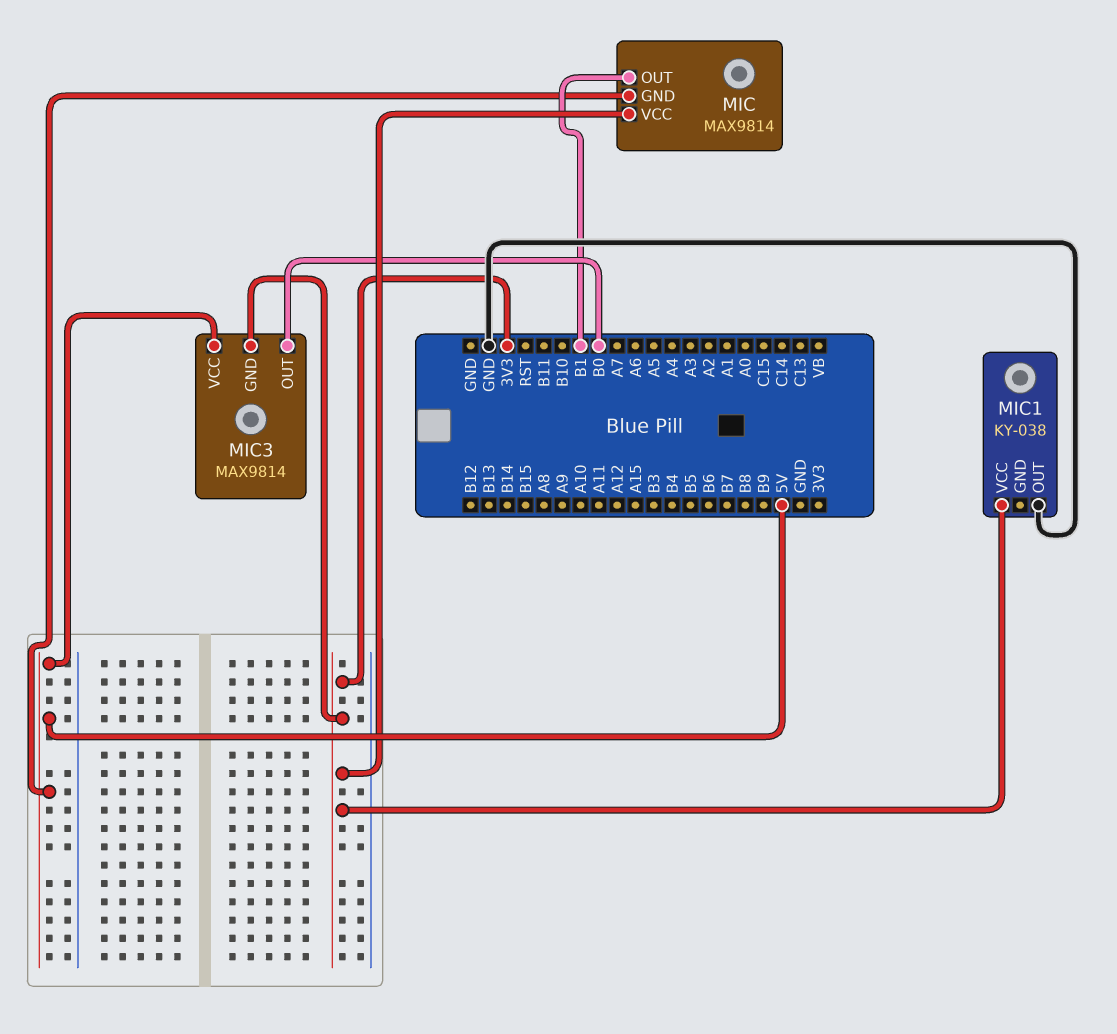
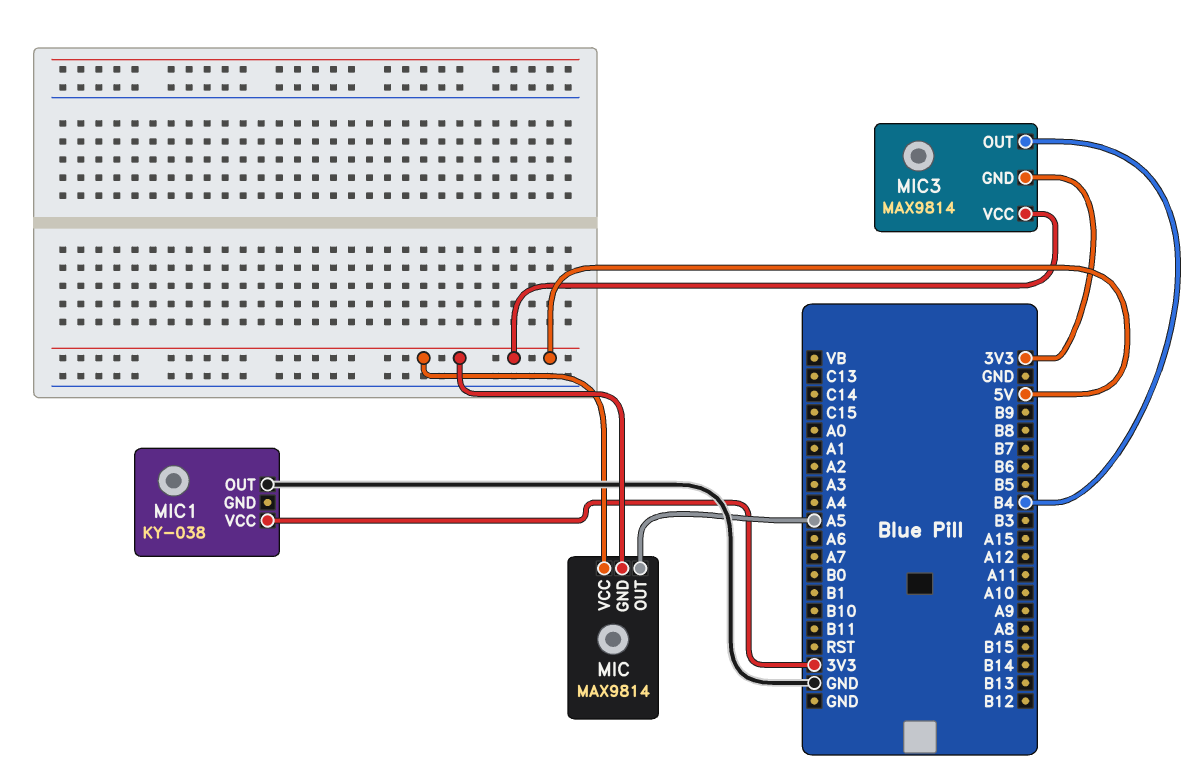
MIC pin OUT: B1 -> A5
MIC pin VCC: 3V3 -> 5V
MIC3 pin OUT: B0 -> B4

